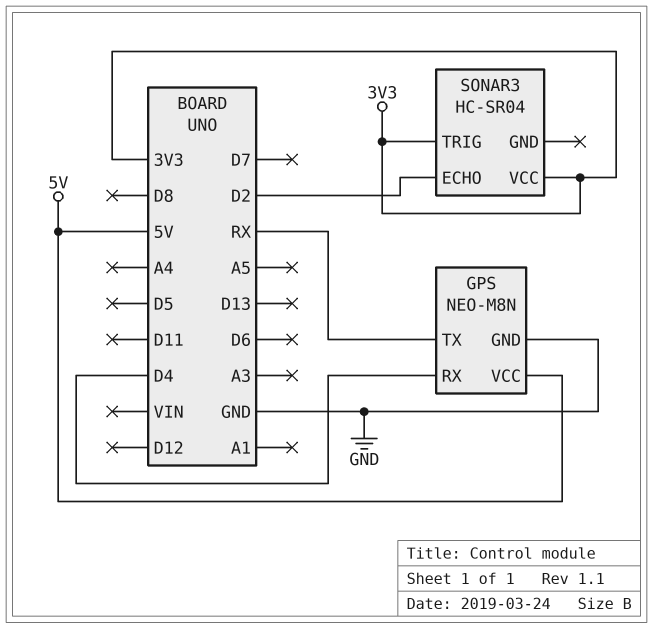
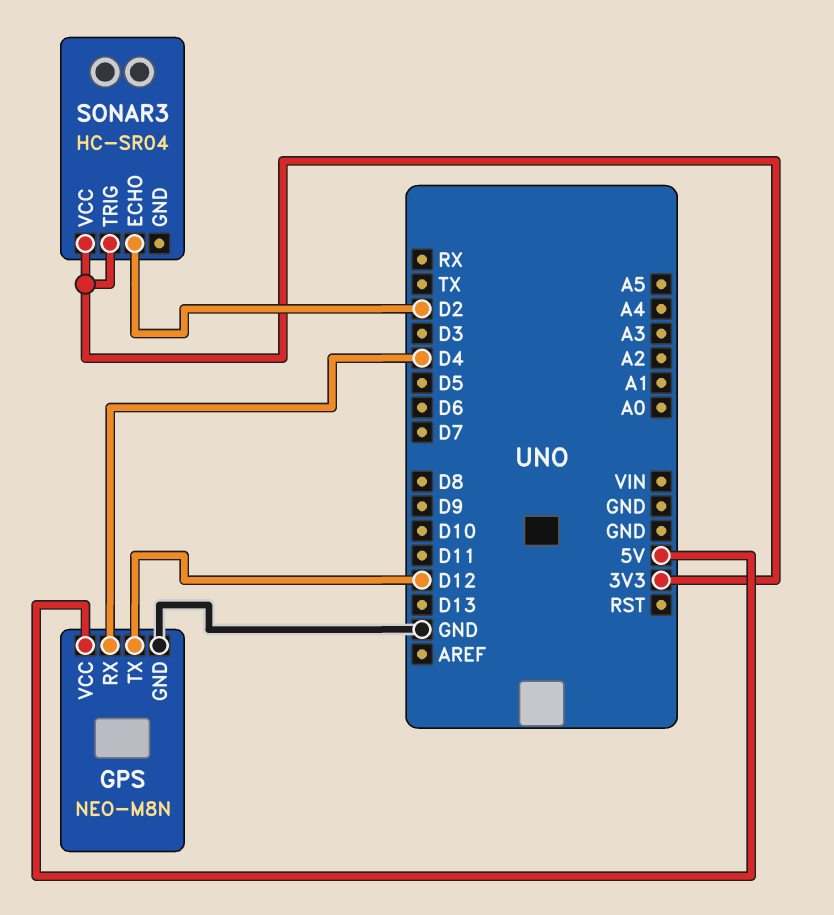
GPS pin TX: RX -> D12

